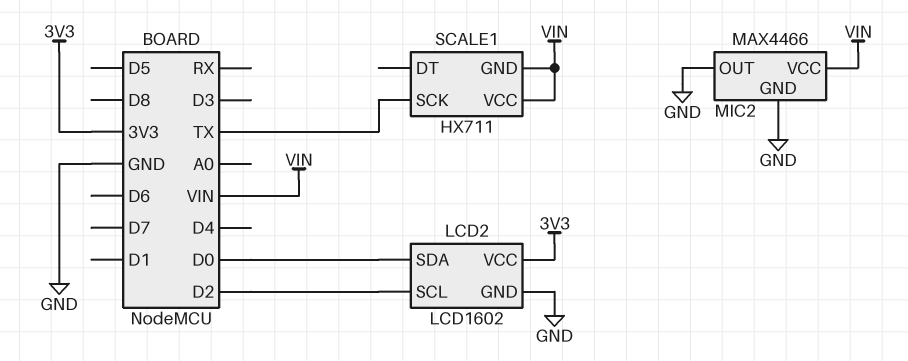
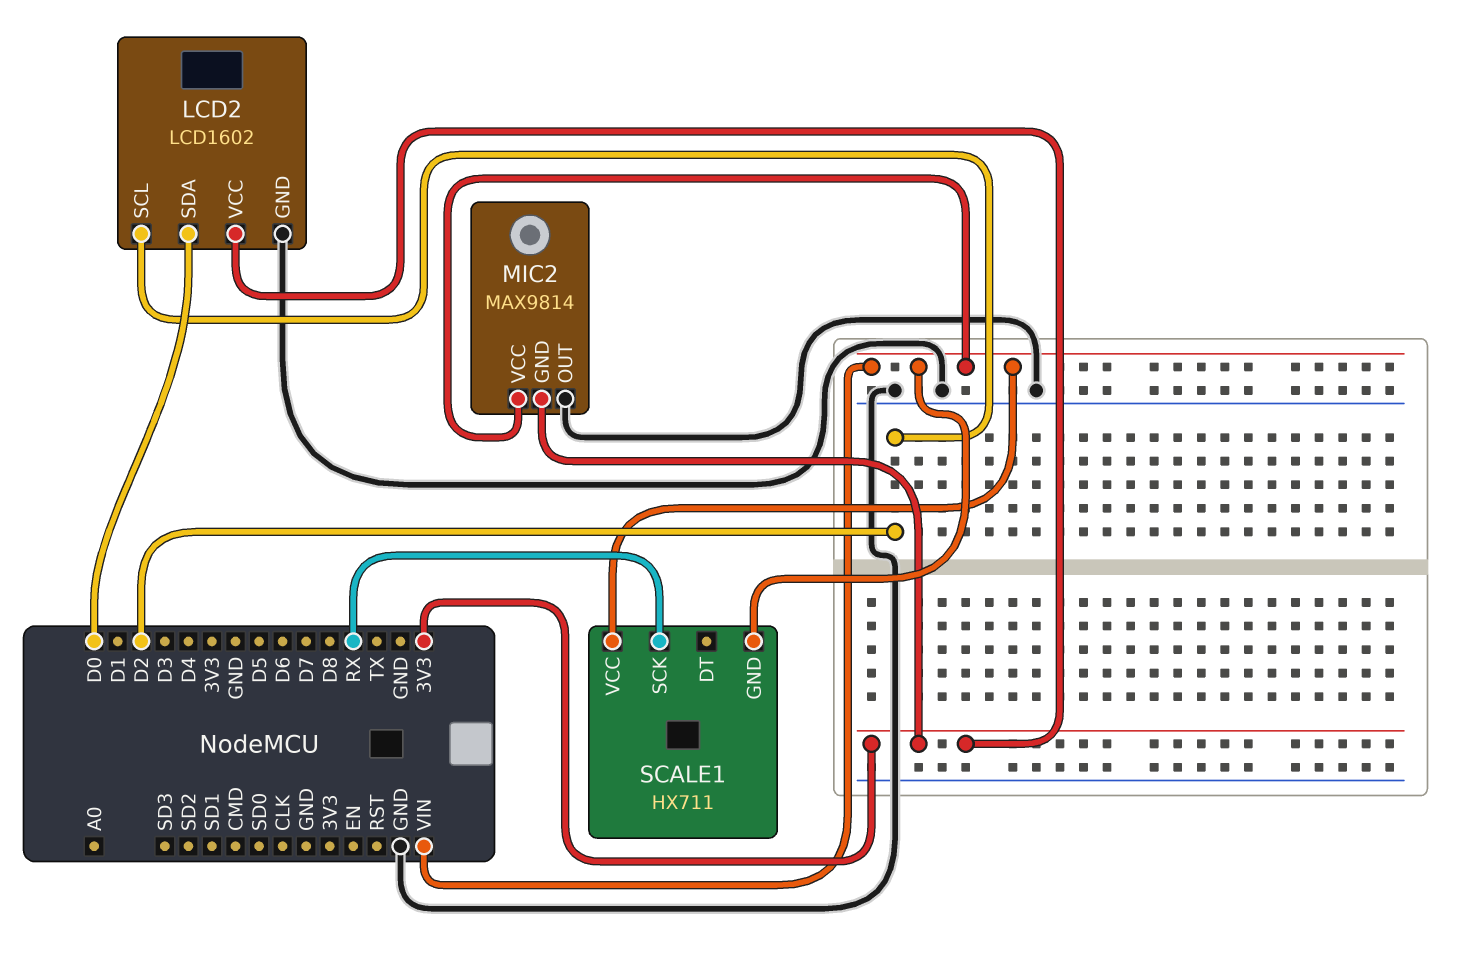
MIC2: MAX4466 -> MAX9814
MIC2 pin GND: GND -> 3V3
SCALE1 pin SCK: TX -> RX

